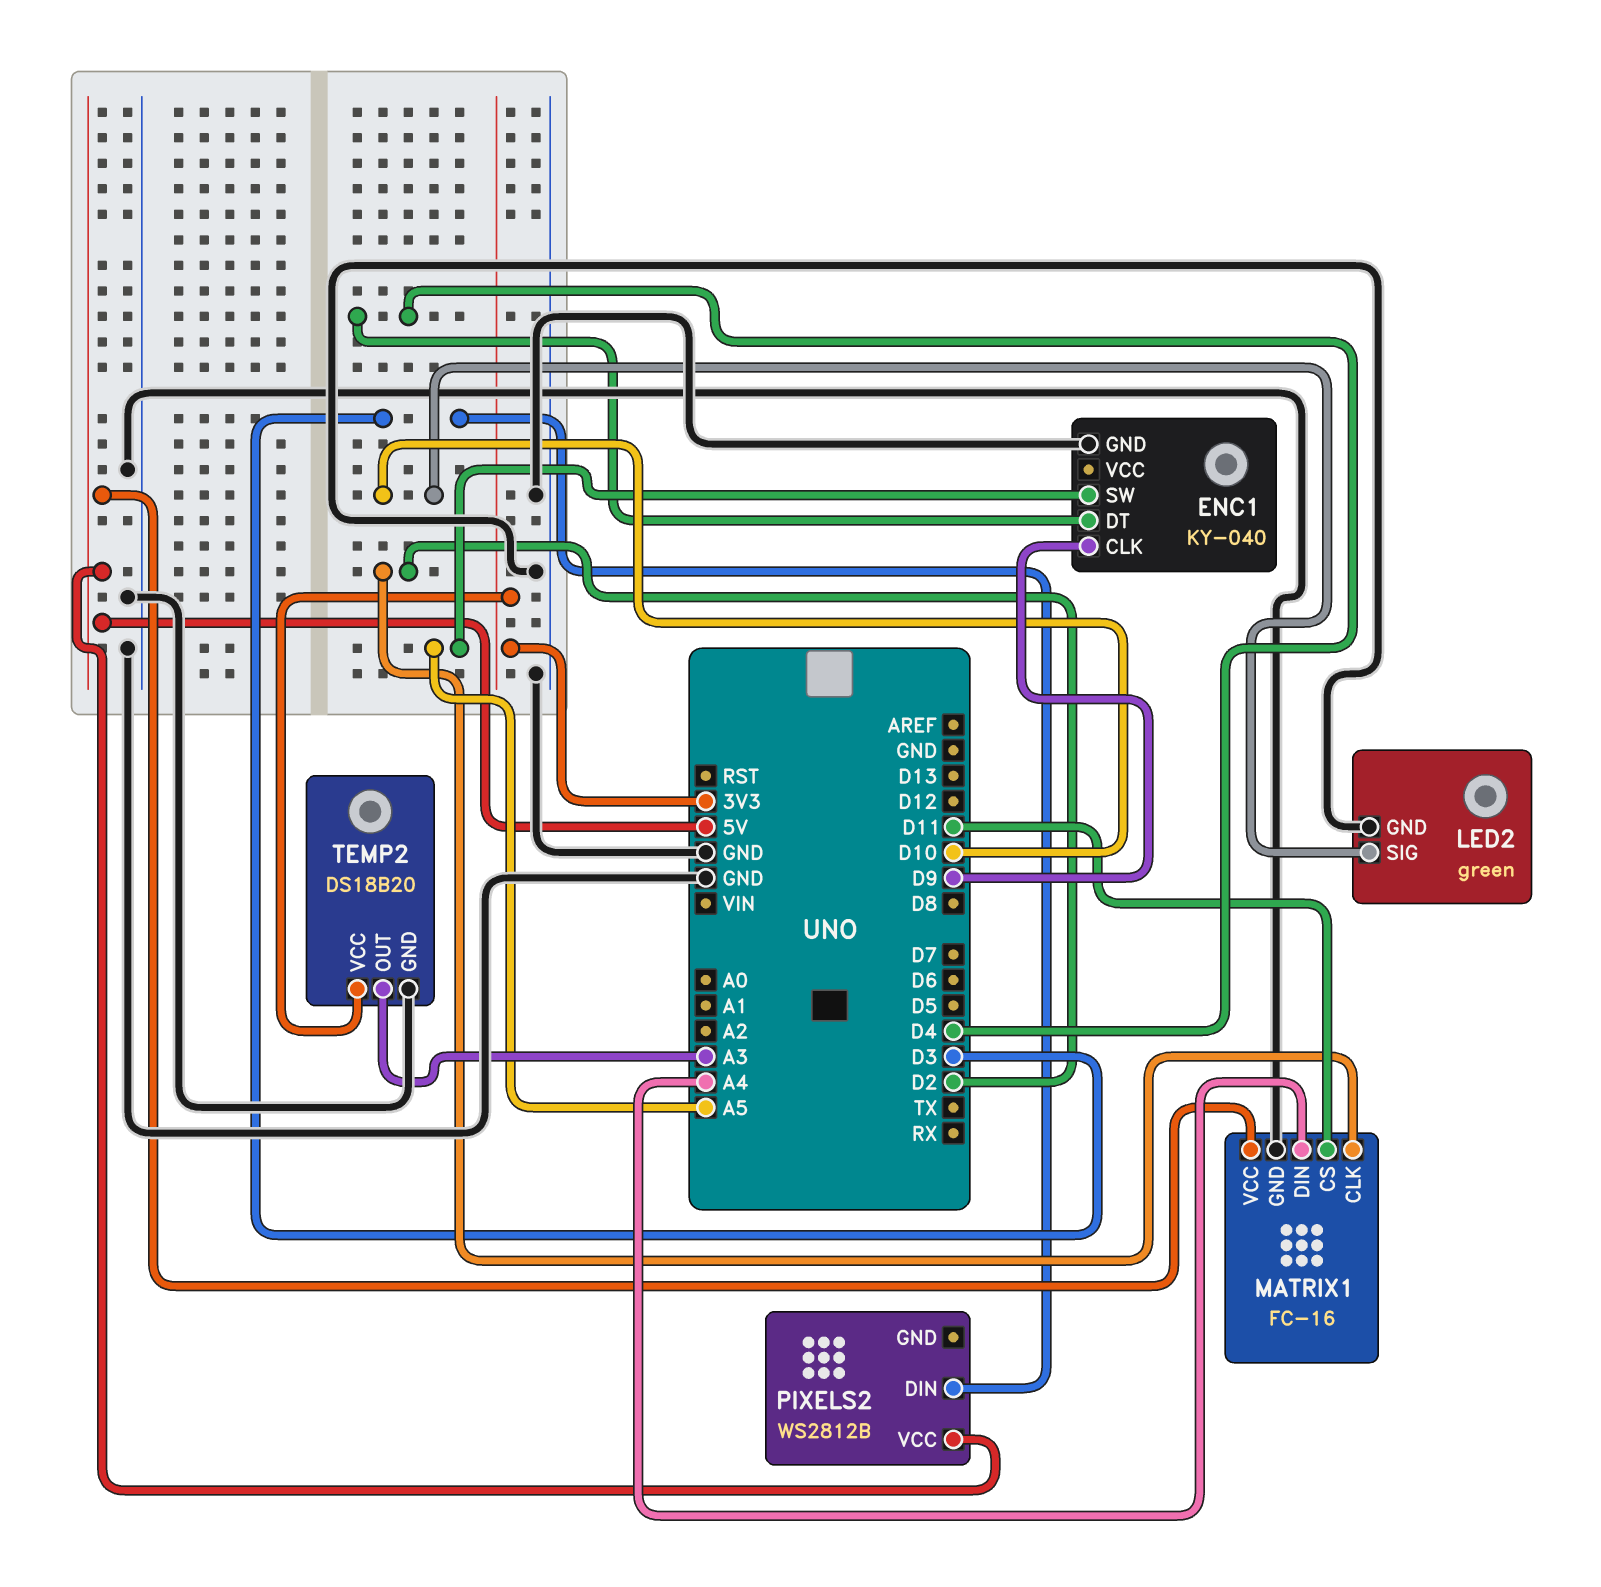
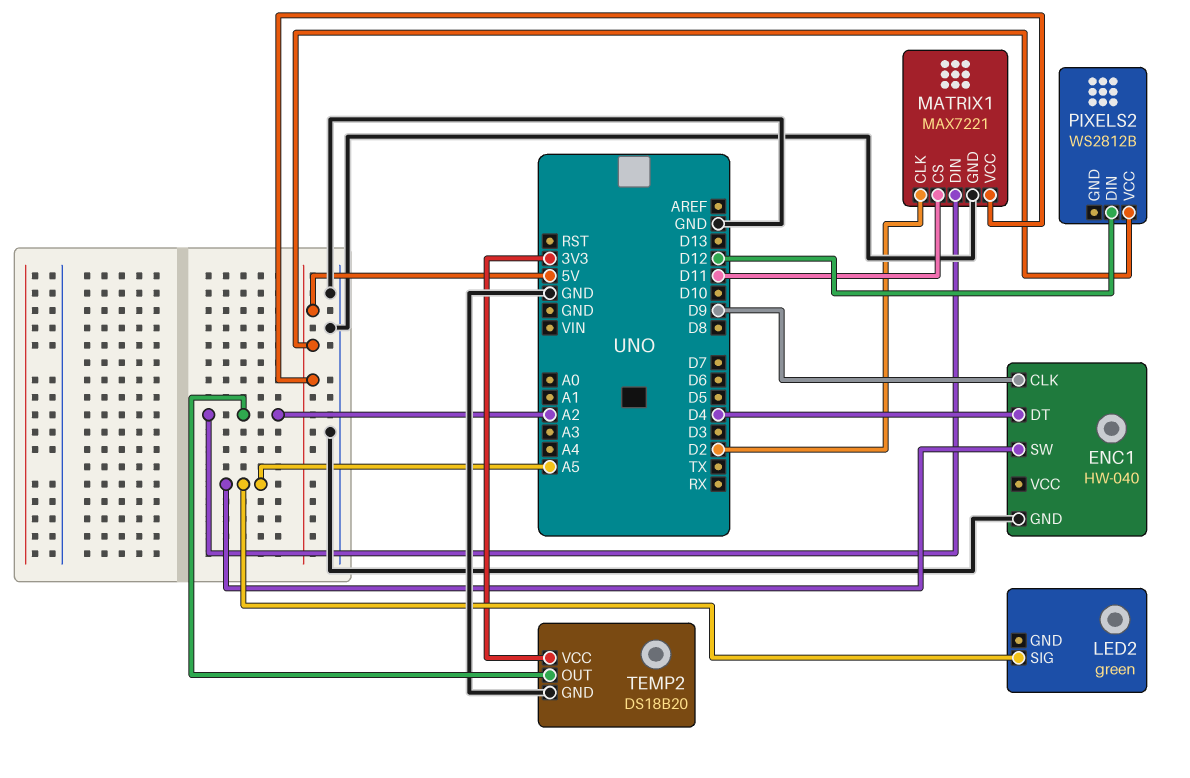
ENC1: KY-040 -> HW-040
LED2 pin GND: GND -> none
LED2 pin SIG: D10 -> A5
MATRIX1: FC-16 -> MAX7221
MATRIX1 pin DIN: A4 -> A2
PIXELS2 pin DIN: D3 -> D12
TEMP2 pin OUT: A3 -> A2

